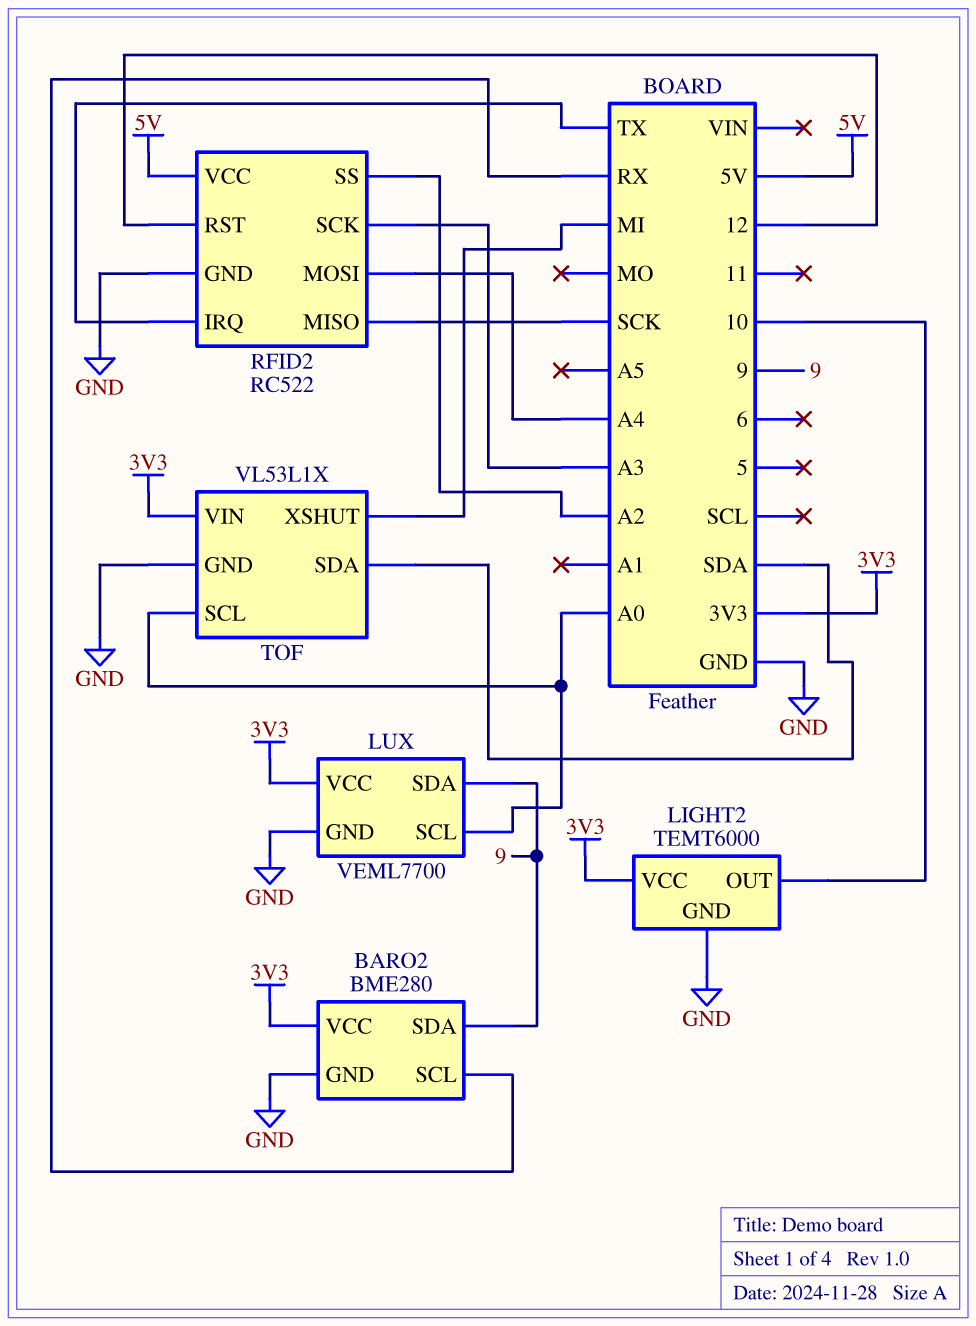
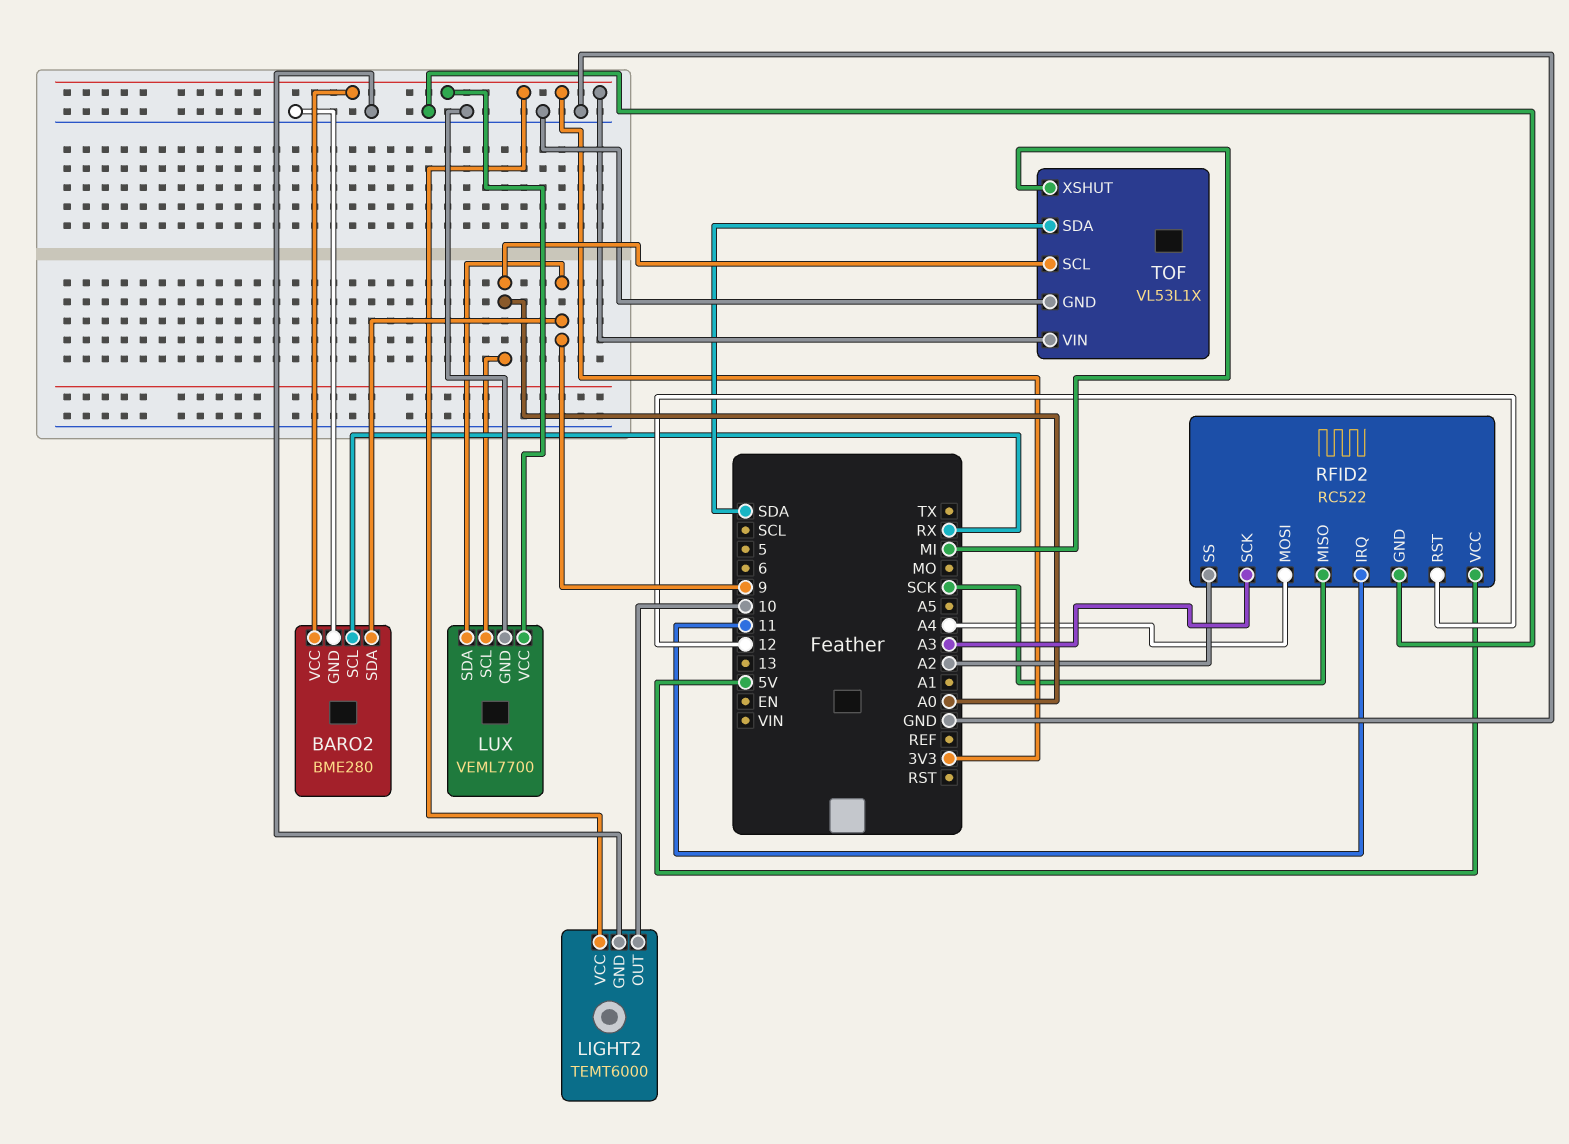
RFID2 pin IRQ: TX -> 11

